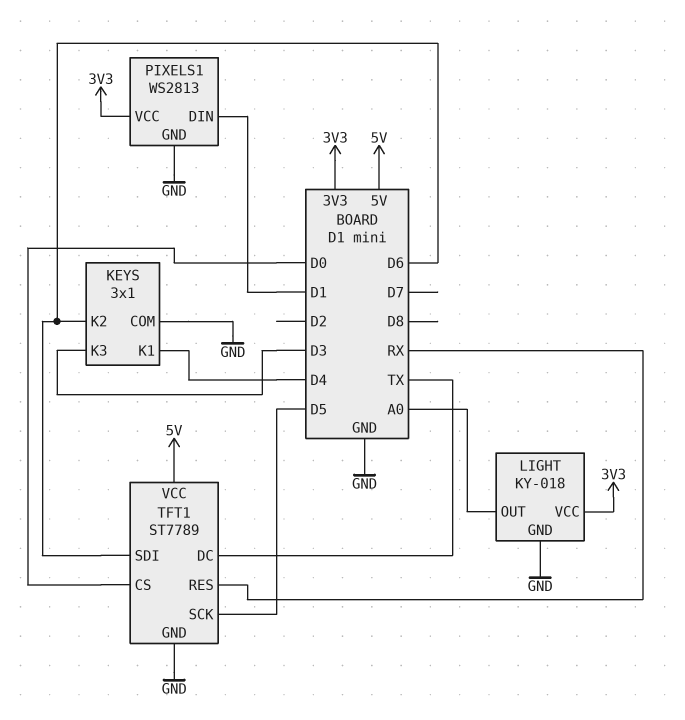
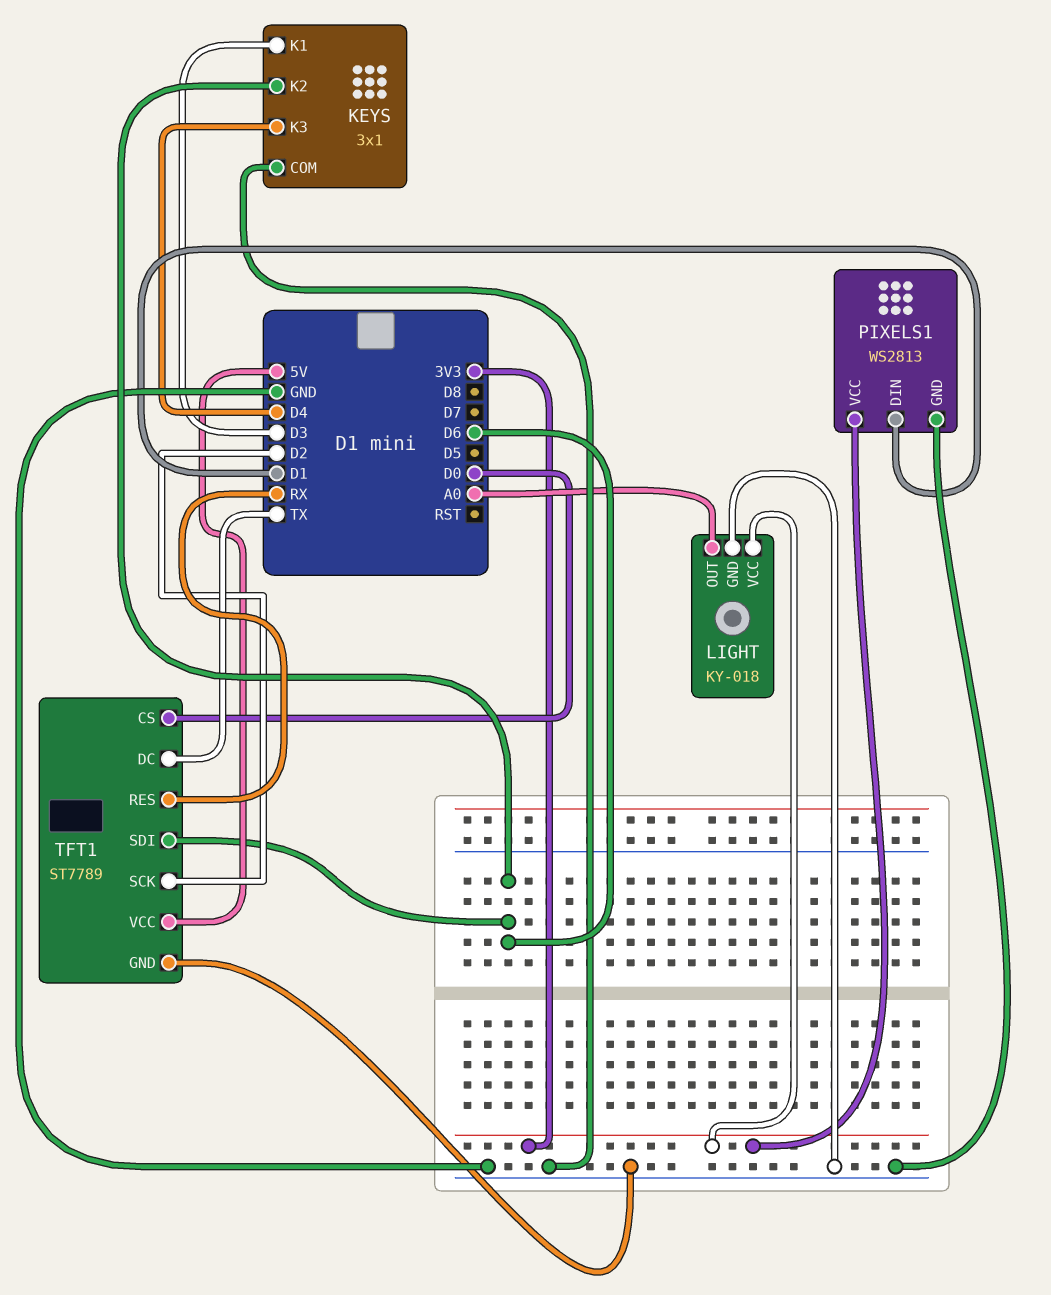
KEYS pin K1: D4 -> D3
KEYS pin K3: D3 -> D4
TFT1 pin SCK: D5 -> D2

